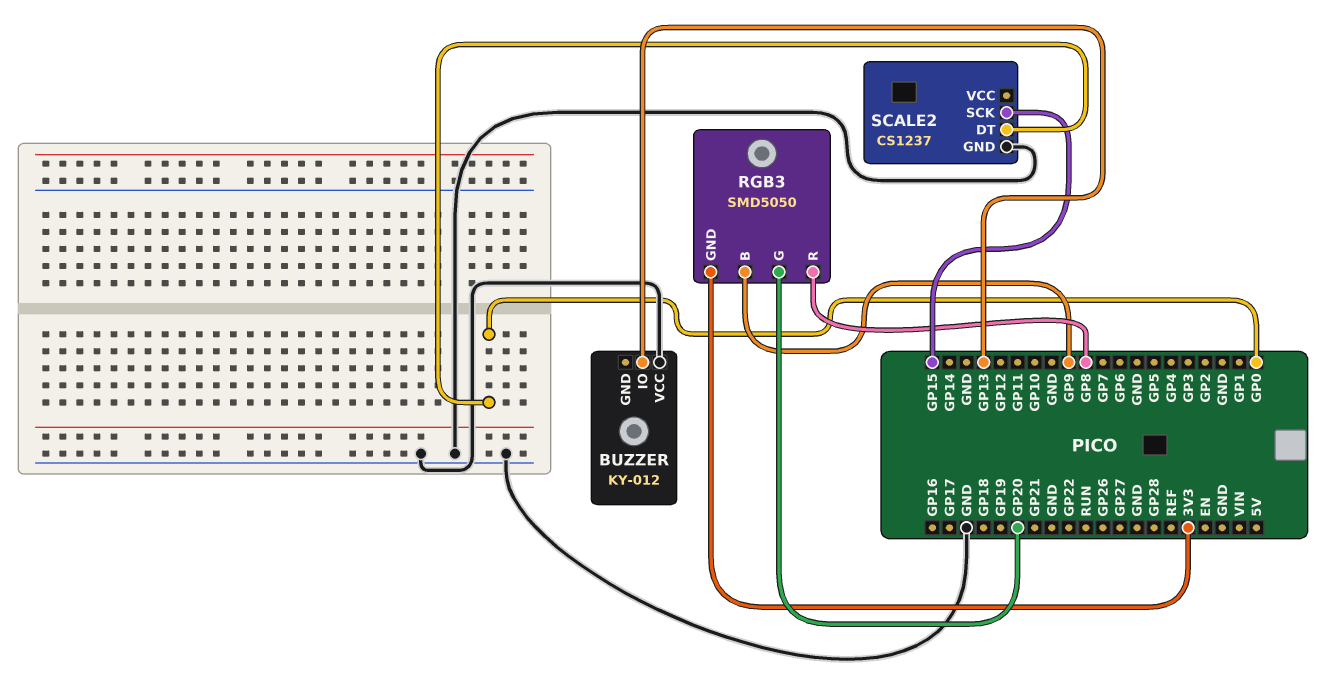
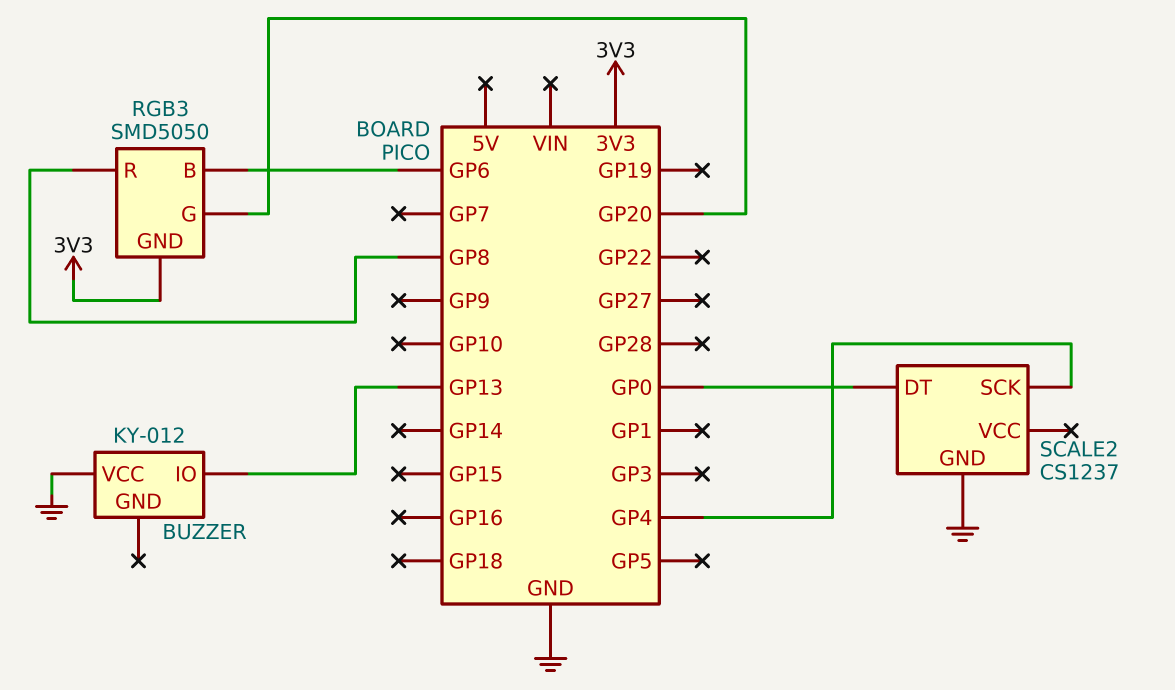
RGB3 pin B: GP9 -> GP6
SCALE2 pin SCK: GP15 -> GP4

